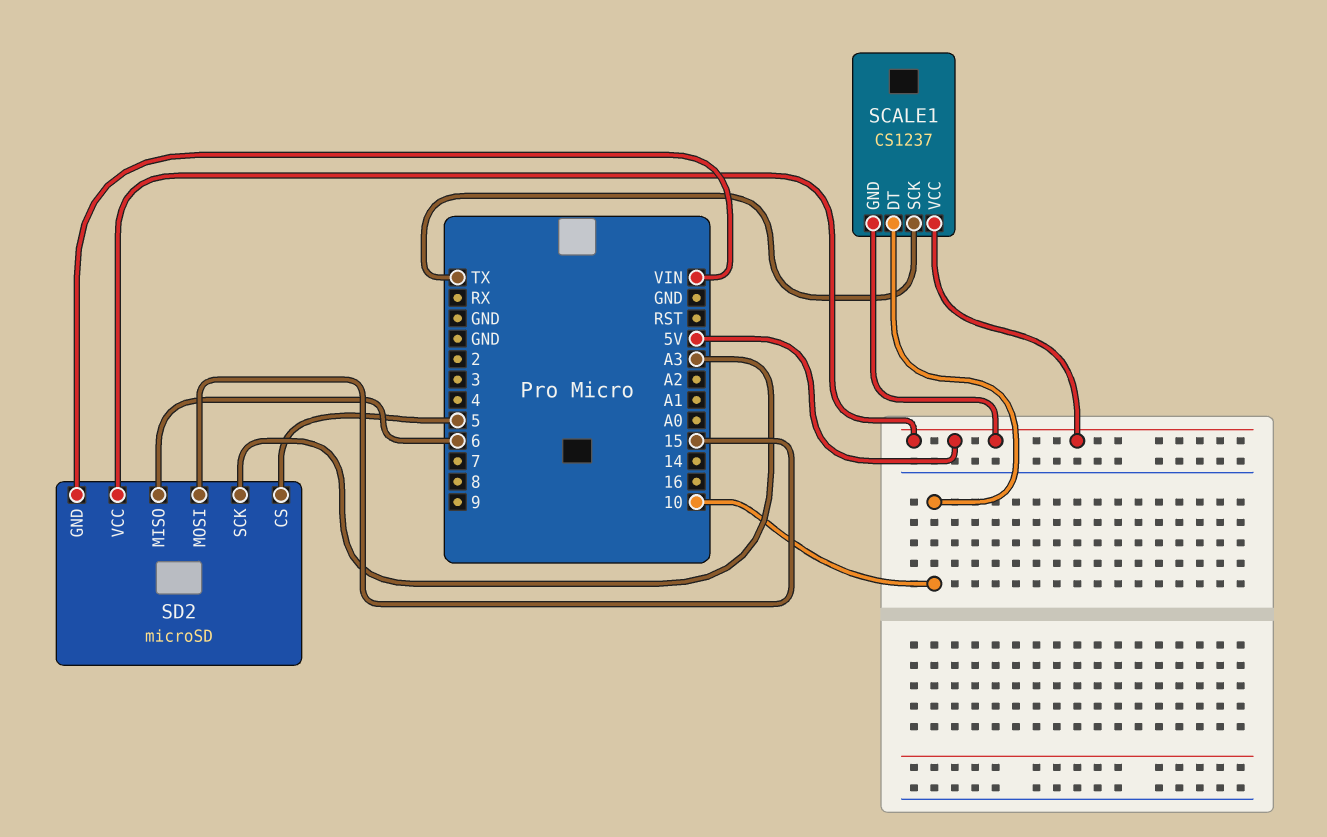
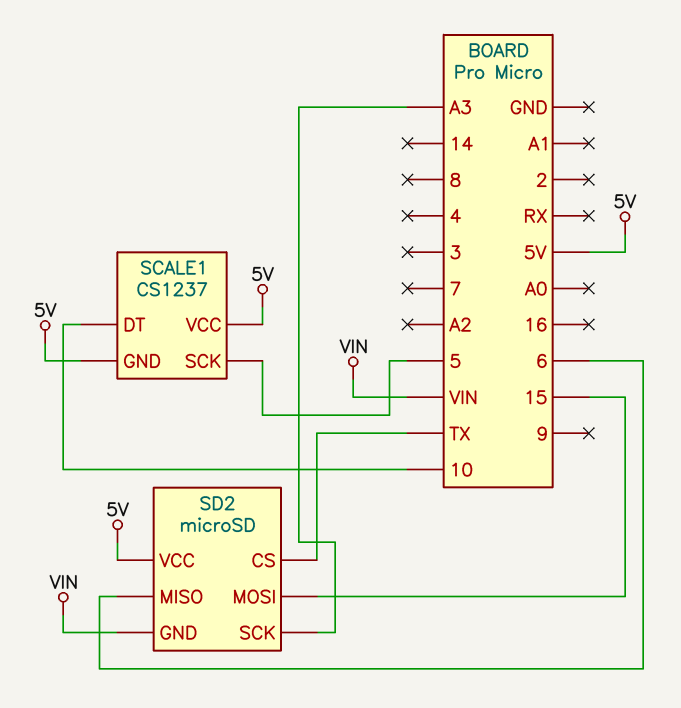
SCALE1 pin SCK: TX -> 5
SD2 pin CS: 5 -> TX

